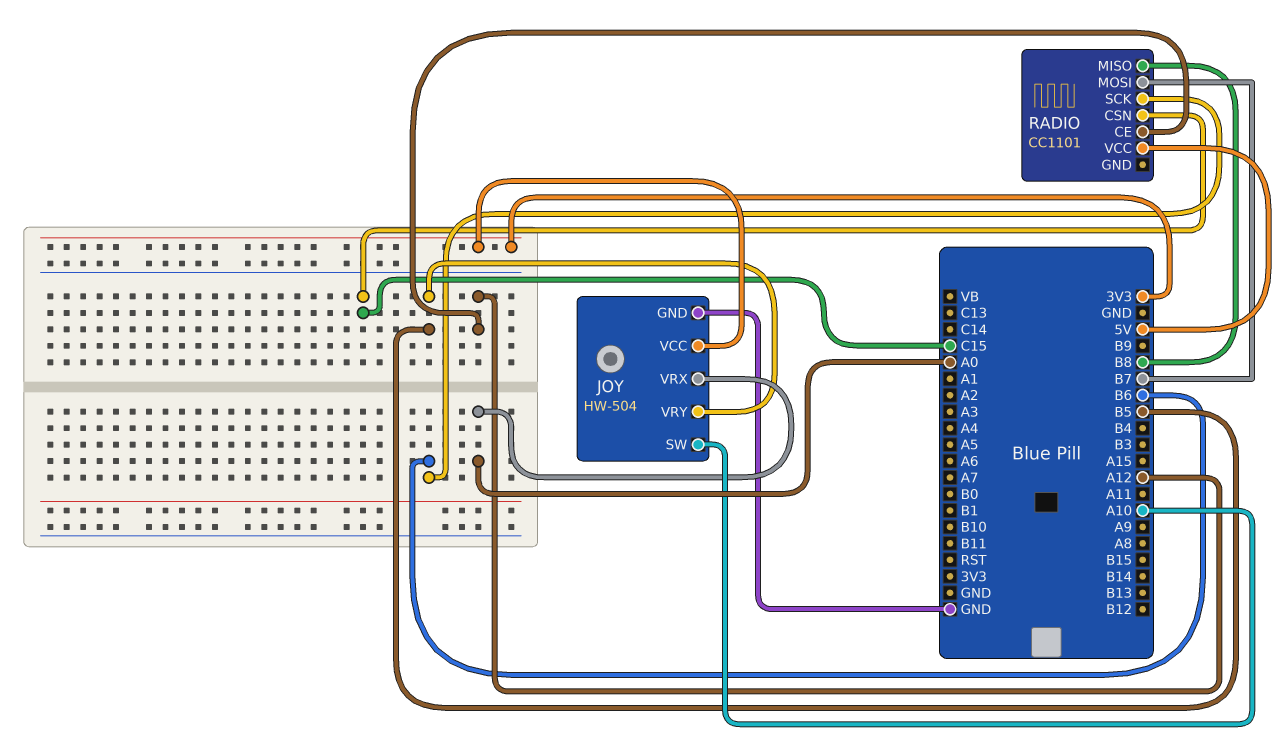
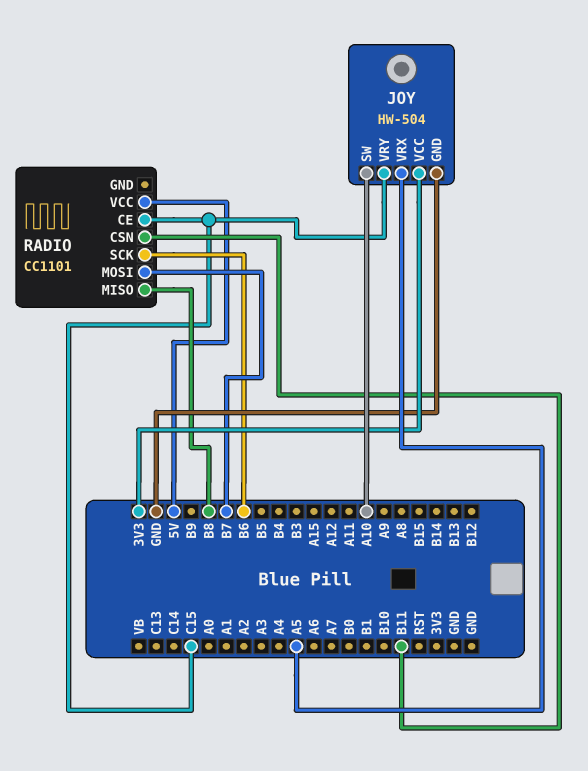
JOY pin VRX: A0 -> A5
JOY pin VRY: B5 -> C15
RADIO pin CE: A12 -> C15
RADIO pin CSN: C15 -> B11

